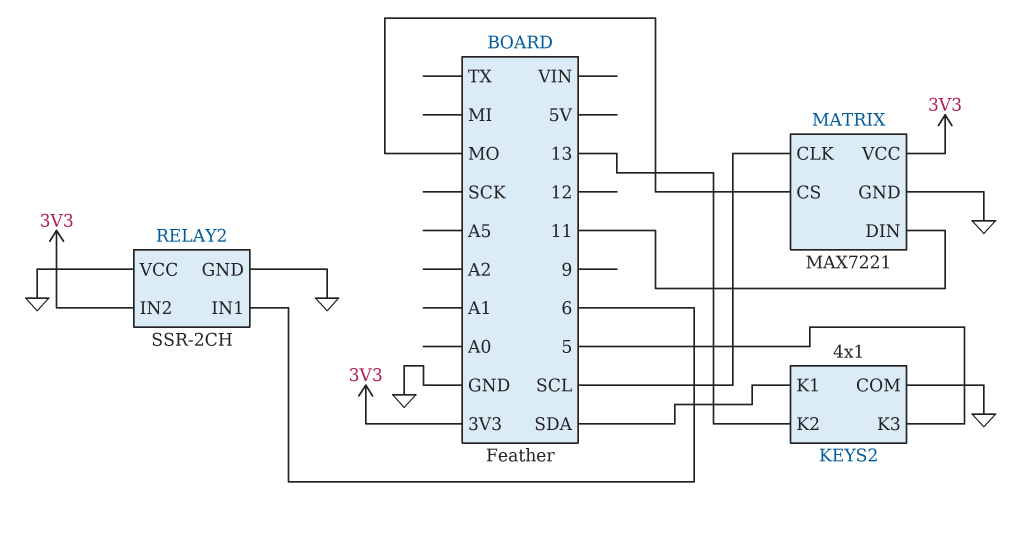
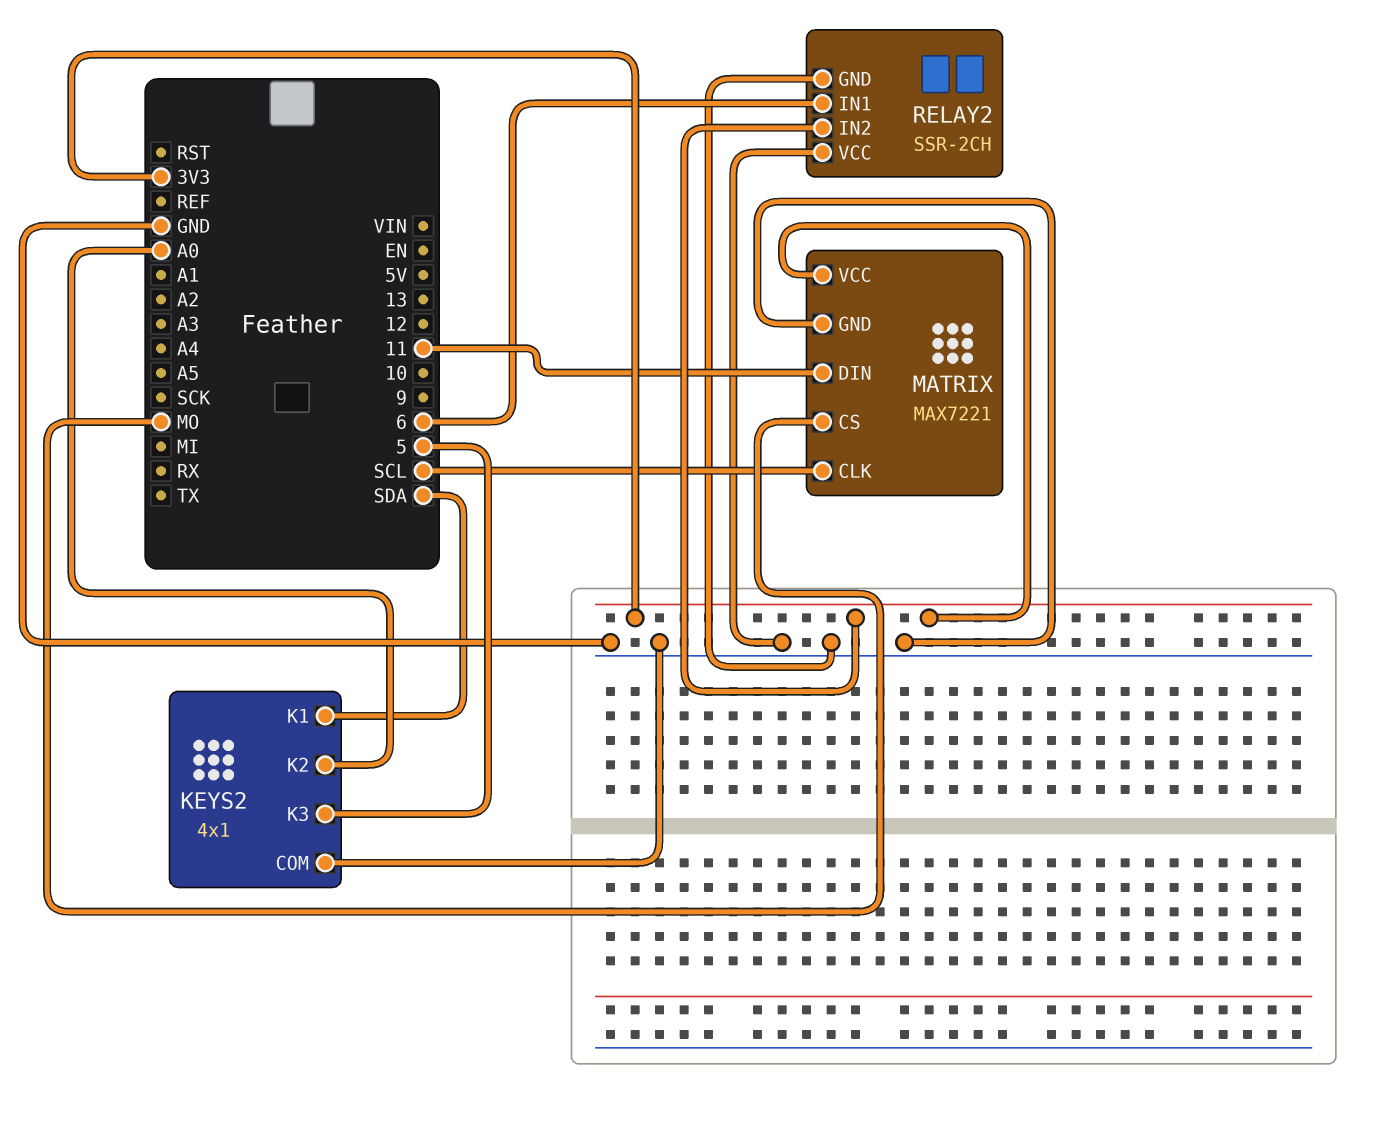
KEYS2 pin K2: 13 -> A0

